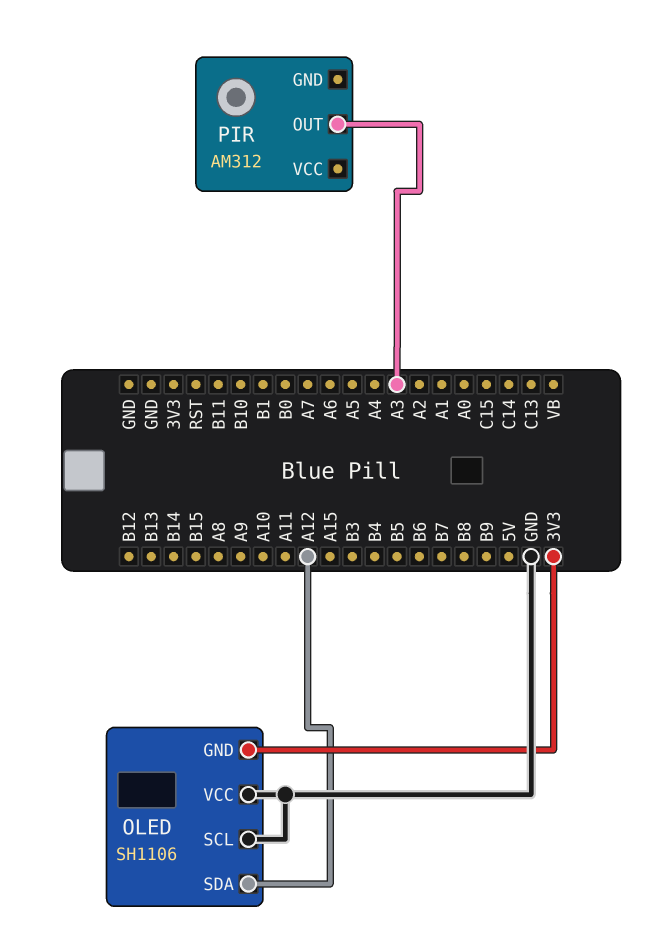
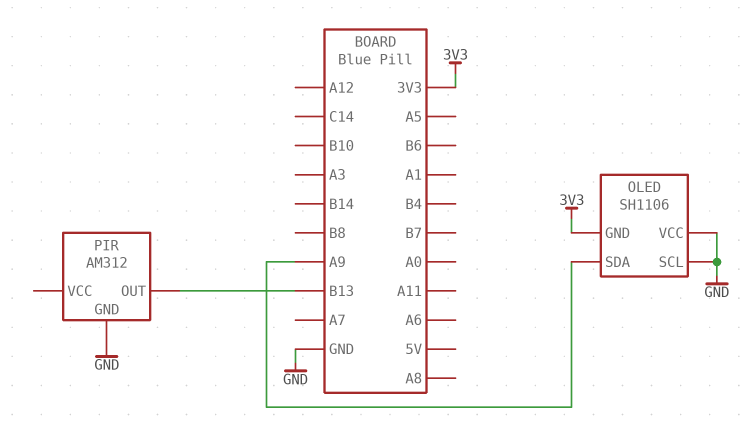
OLED pin SDA: A12 -> A9
PIR pin GND: none -> GND
PIR pin OUT: A3 -> B13

